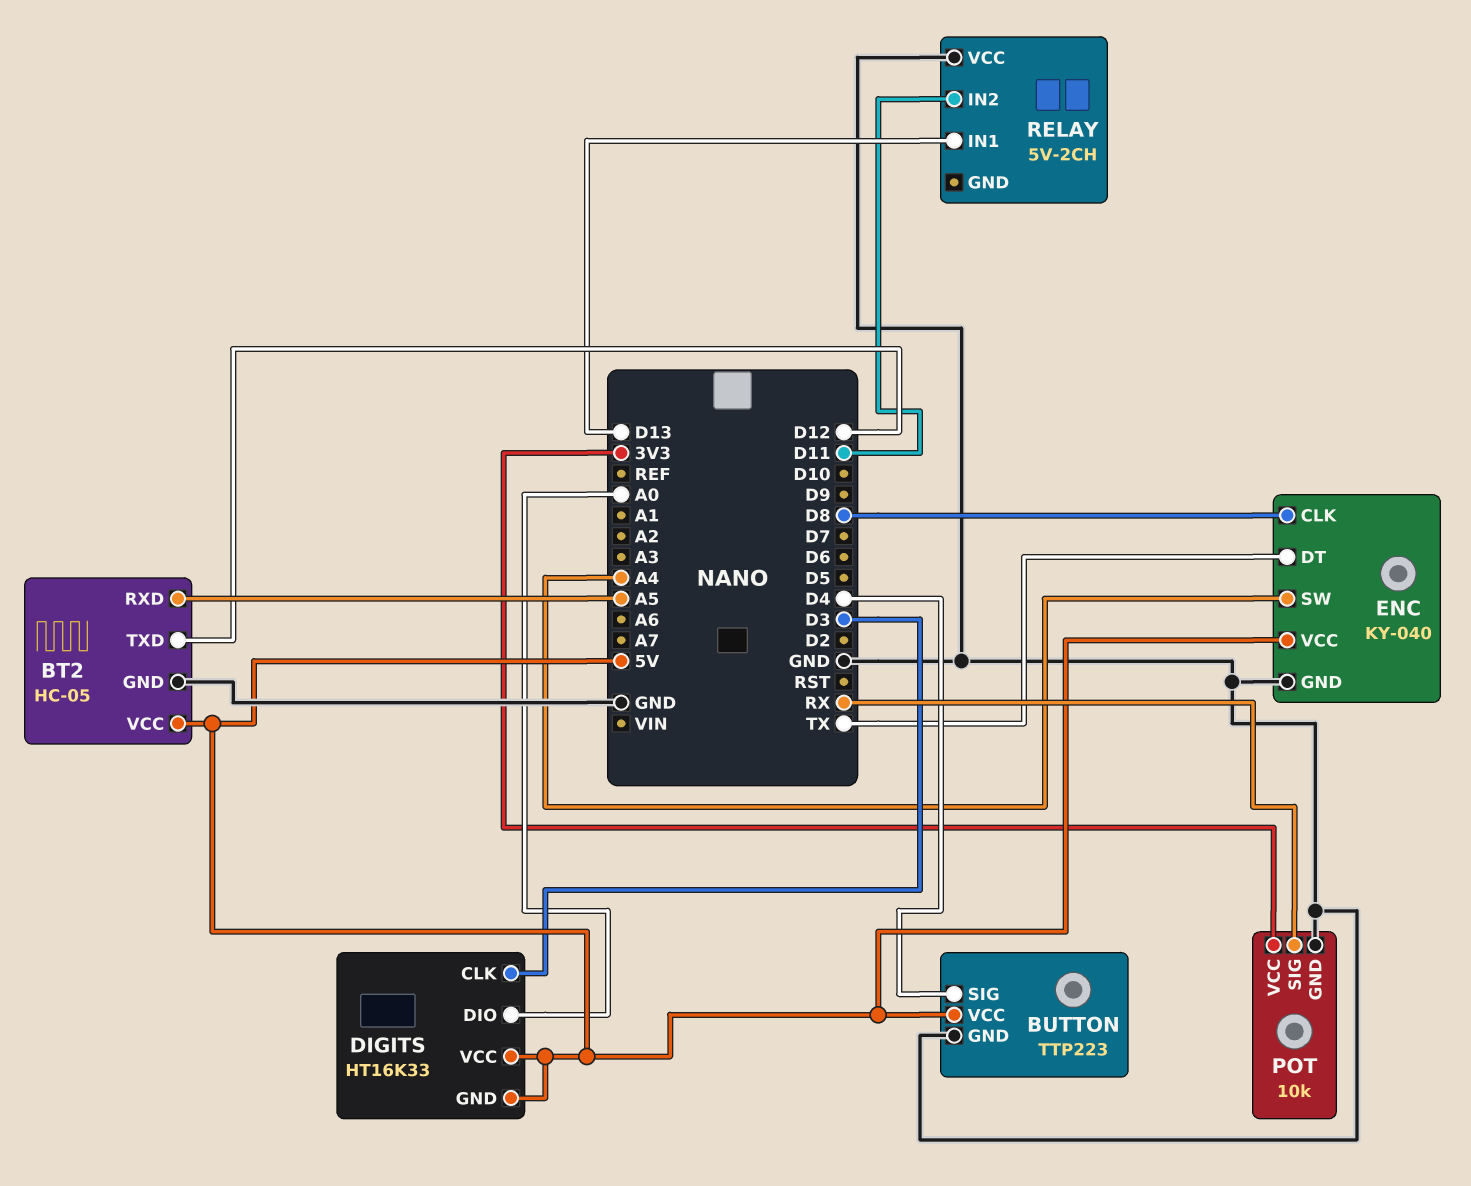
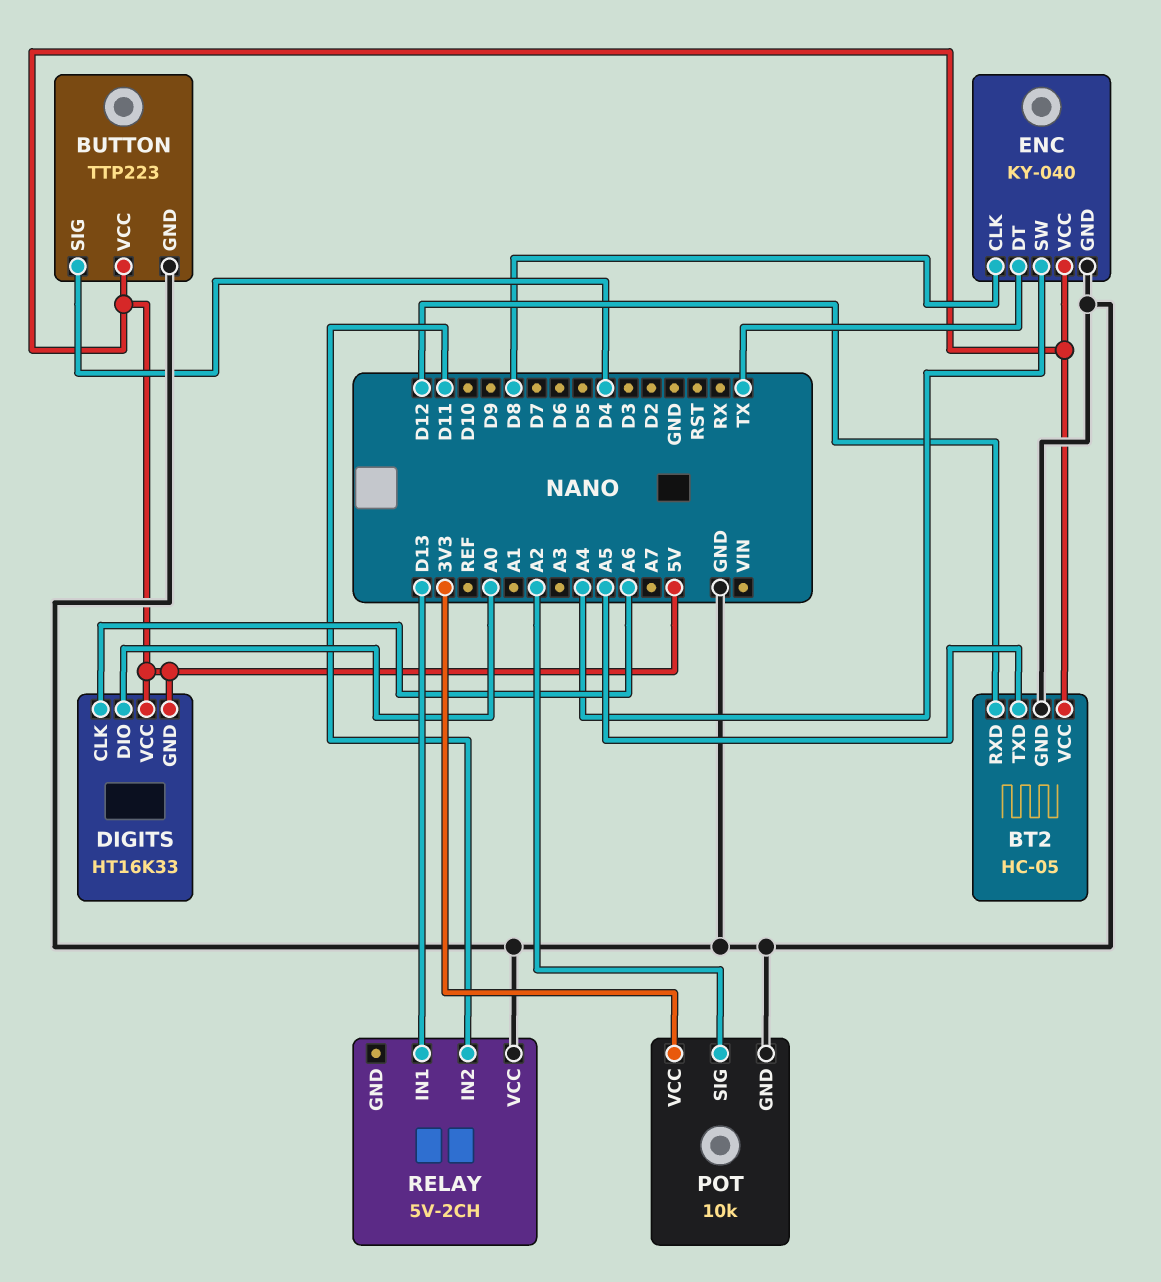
BT2 pin RXD: A5 -> D12
BT2 pin TXD: D12 -> A5
DIGITS pin CLK: D3 -> A6
POT pin SIG: RX -> A2

